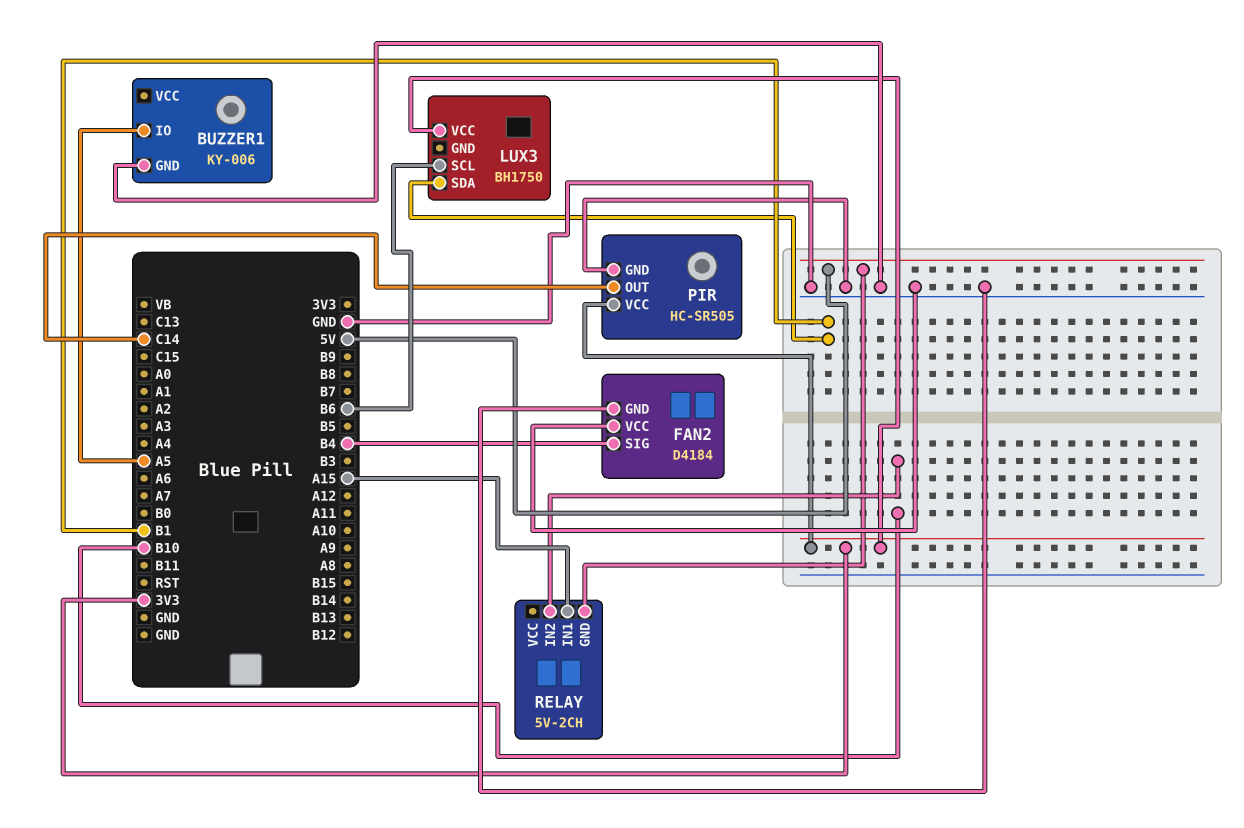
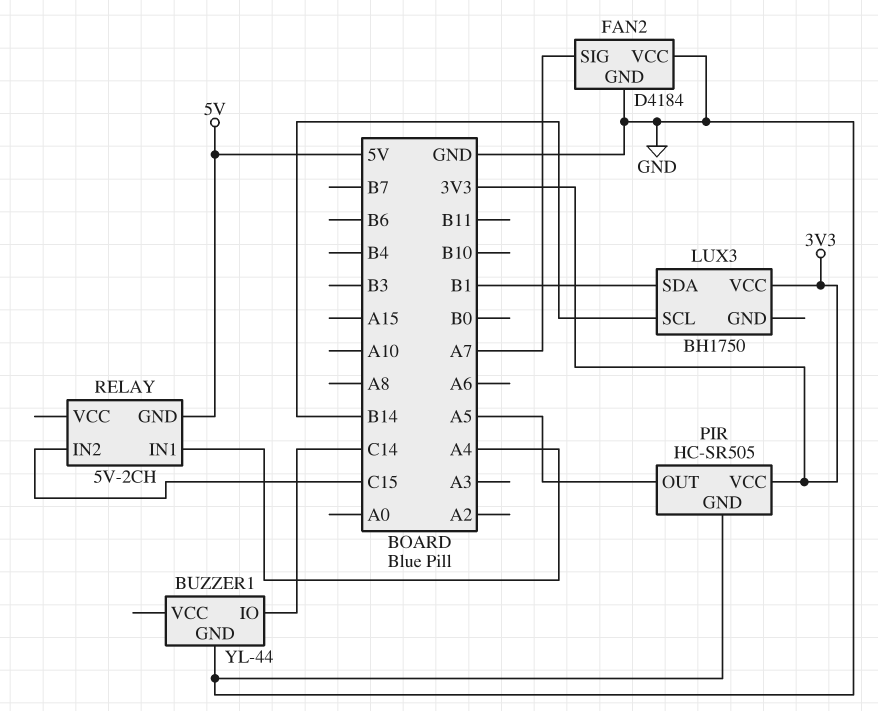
BUZZER1: KY-006 -> YL-44
BUZZER1 pin IO: A5 -> C14
FAN2 pin SIG: B4 -> A7
LUX3 pin SCL: B6 -> B14
PIR pin OUT: C14 -> A5
RELAY pin IN1: A15 -> A4
RELAY pin IN2: B10 -> C15

